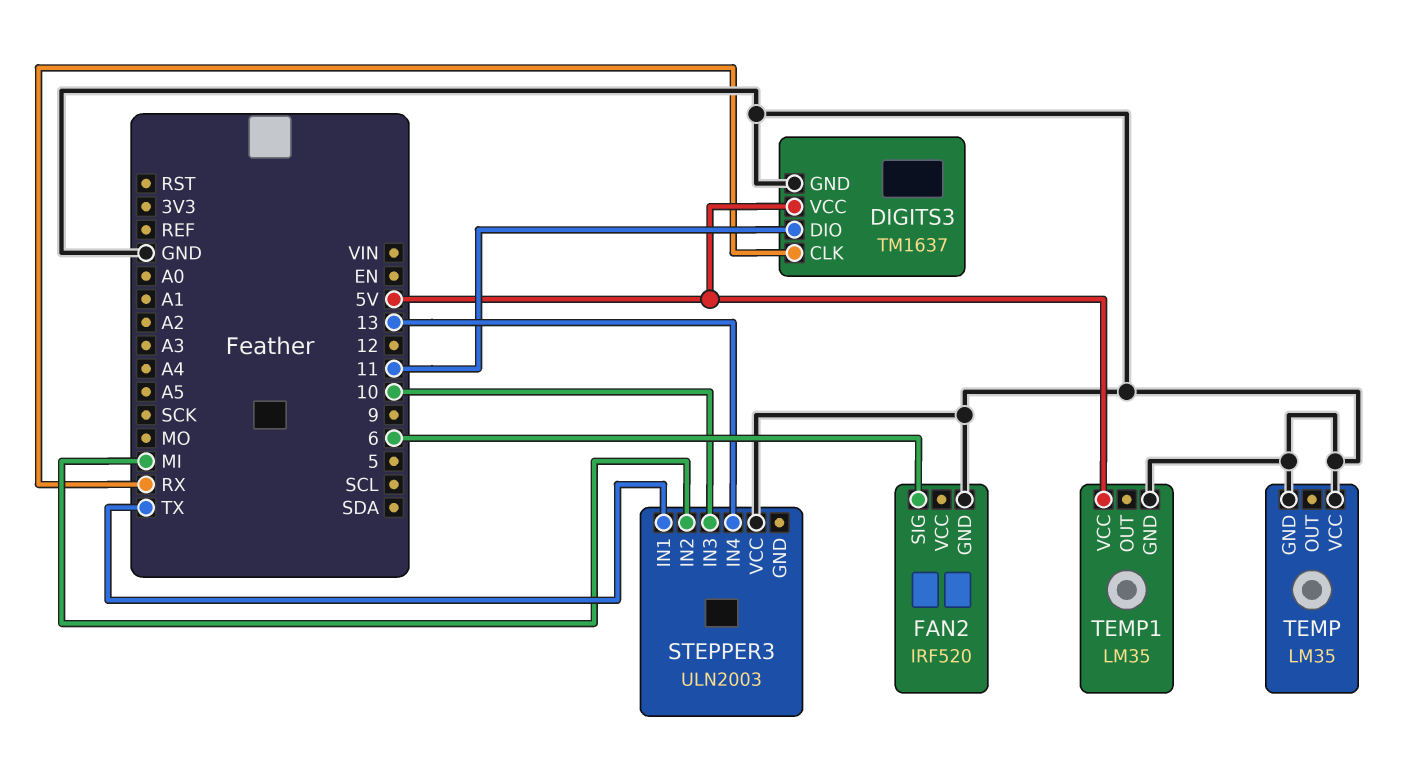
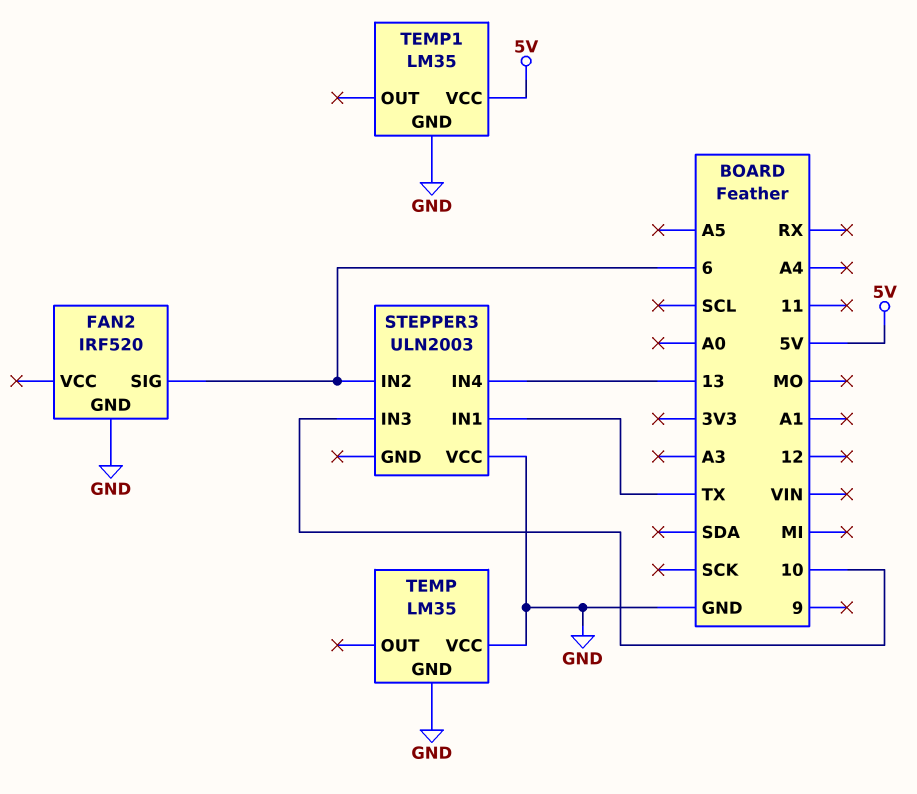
DIGITS3: TM1637 -> none
DIGITS3 pin CLK: RX -> none
DIGITS3 pin DIO: 11 -> none
DIGITS3 pin GND: GND -> none
DIGITS3 pin VCC: 5V -> none
STEPPER3 pin IN2: MI -> 6

